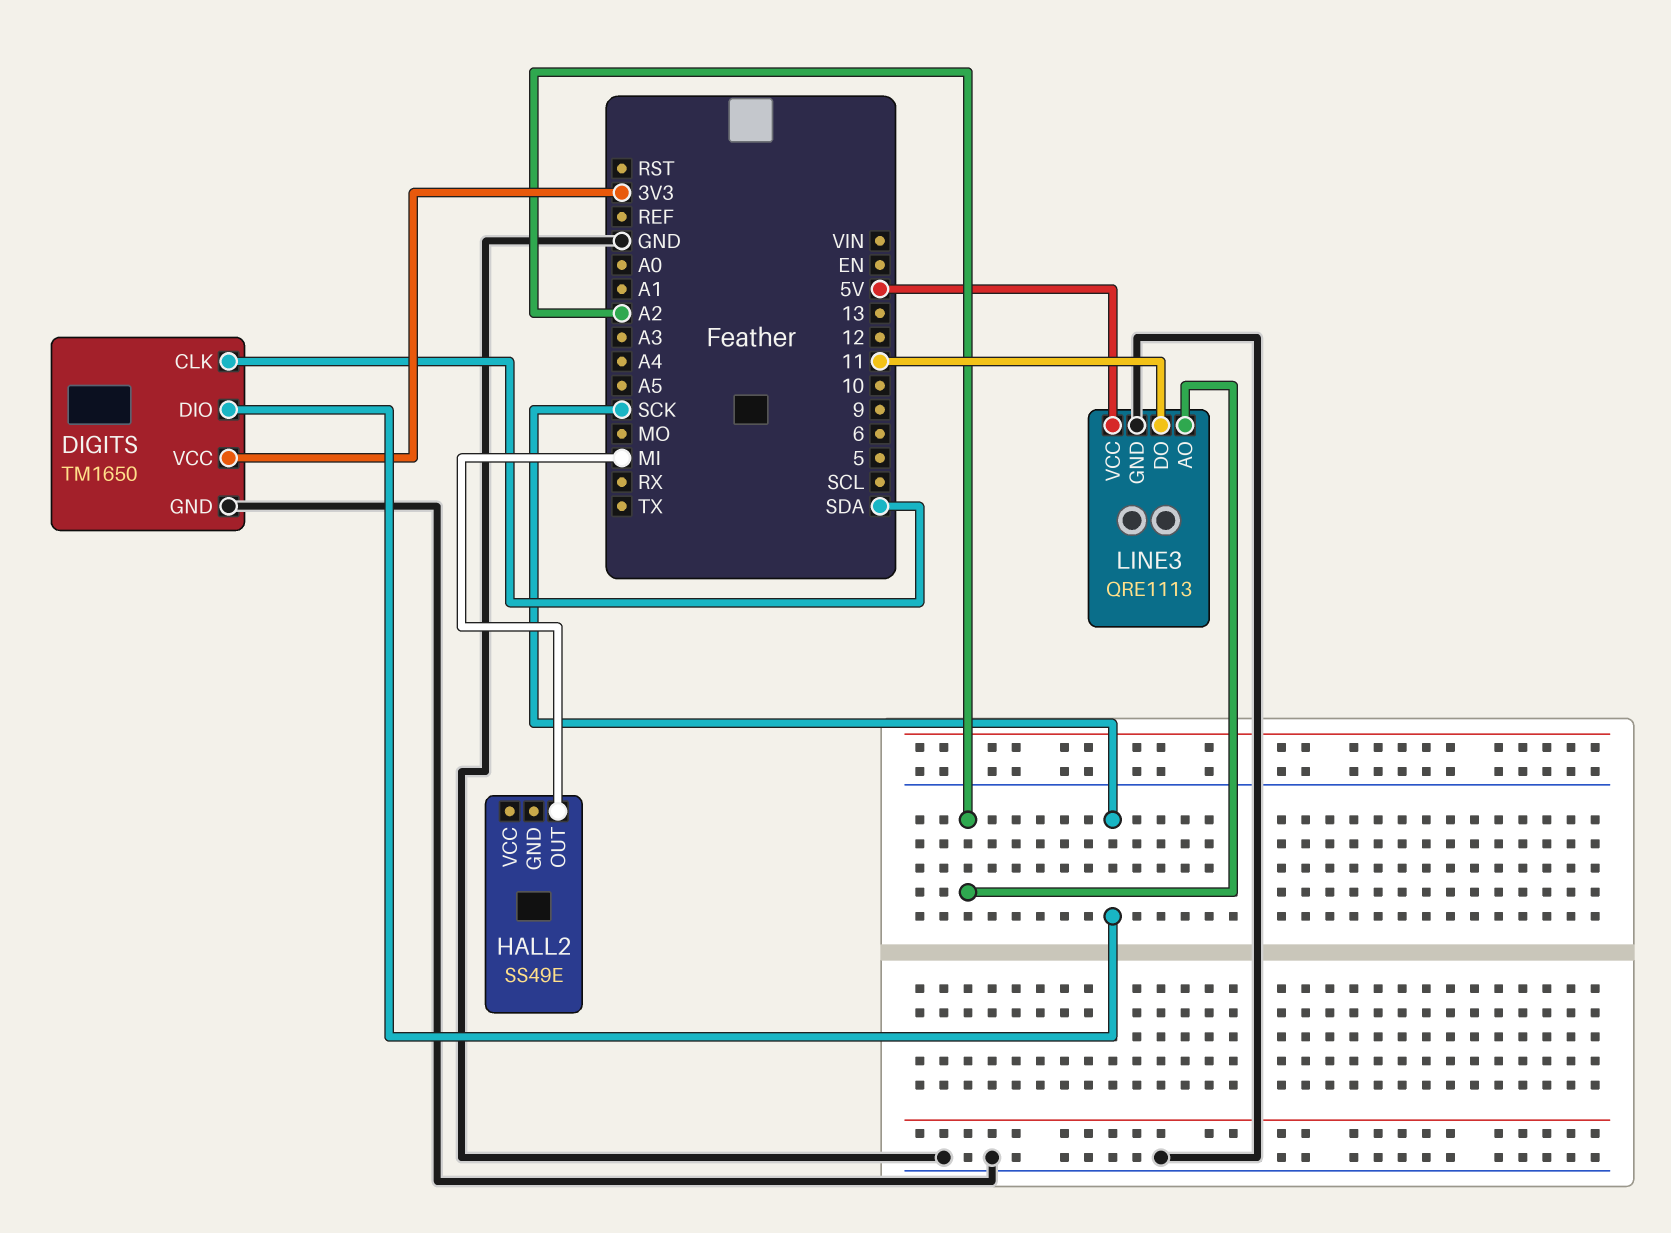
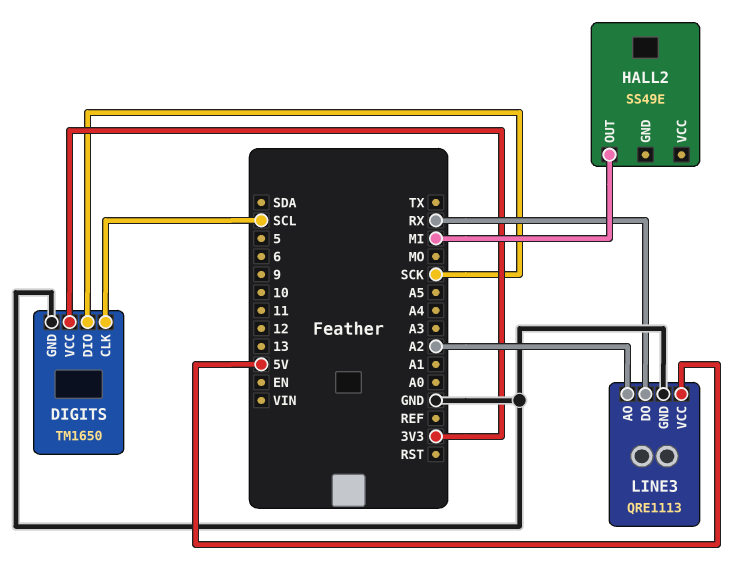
DIGITS pin CLK: SDA -> SCL
LINE3 pin DO: 11 -> RX

